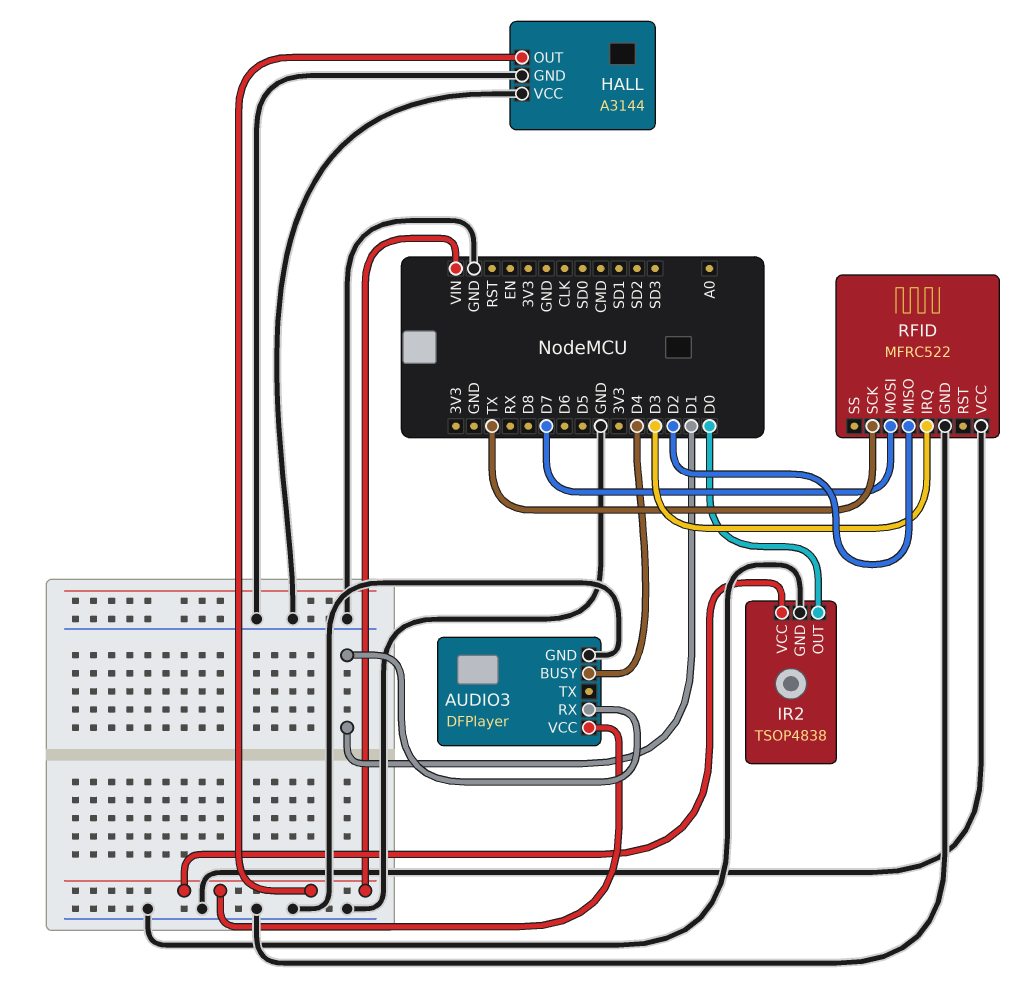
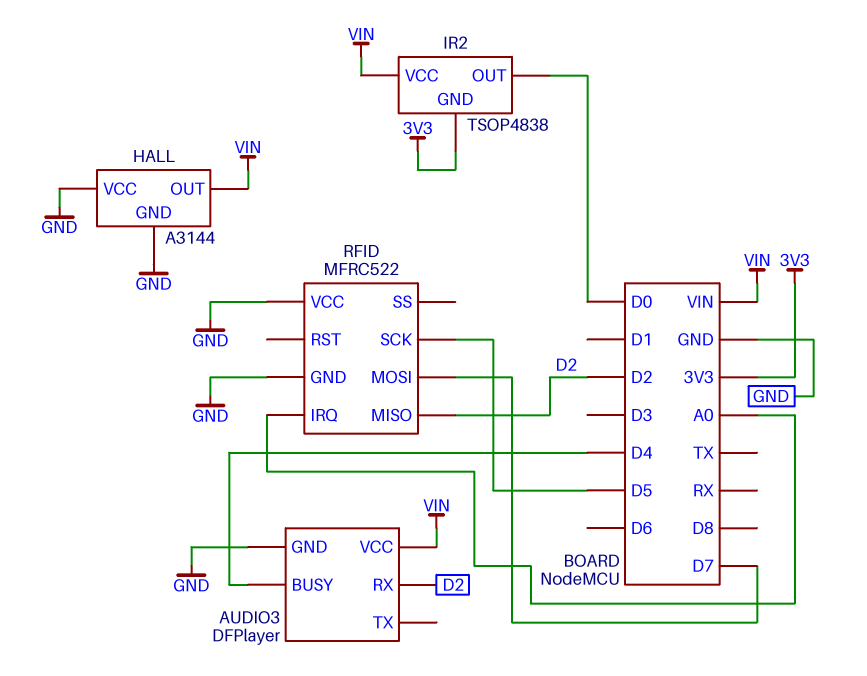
AUDIO3 pin RX: D1 -> D2
IR2 pin GND: GND -> 3V3
RFID pin IRQ: D3 -> A0
RFID pin SCK: TX -> D5

